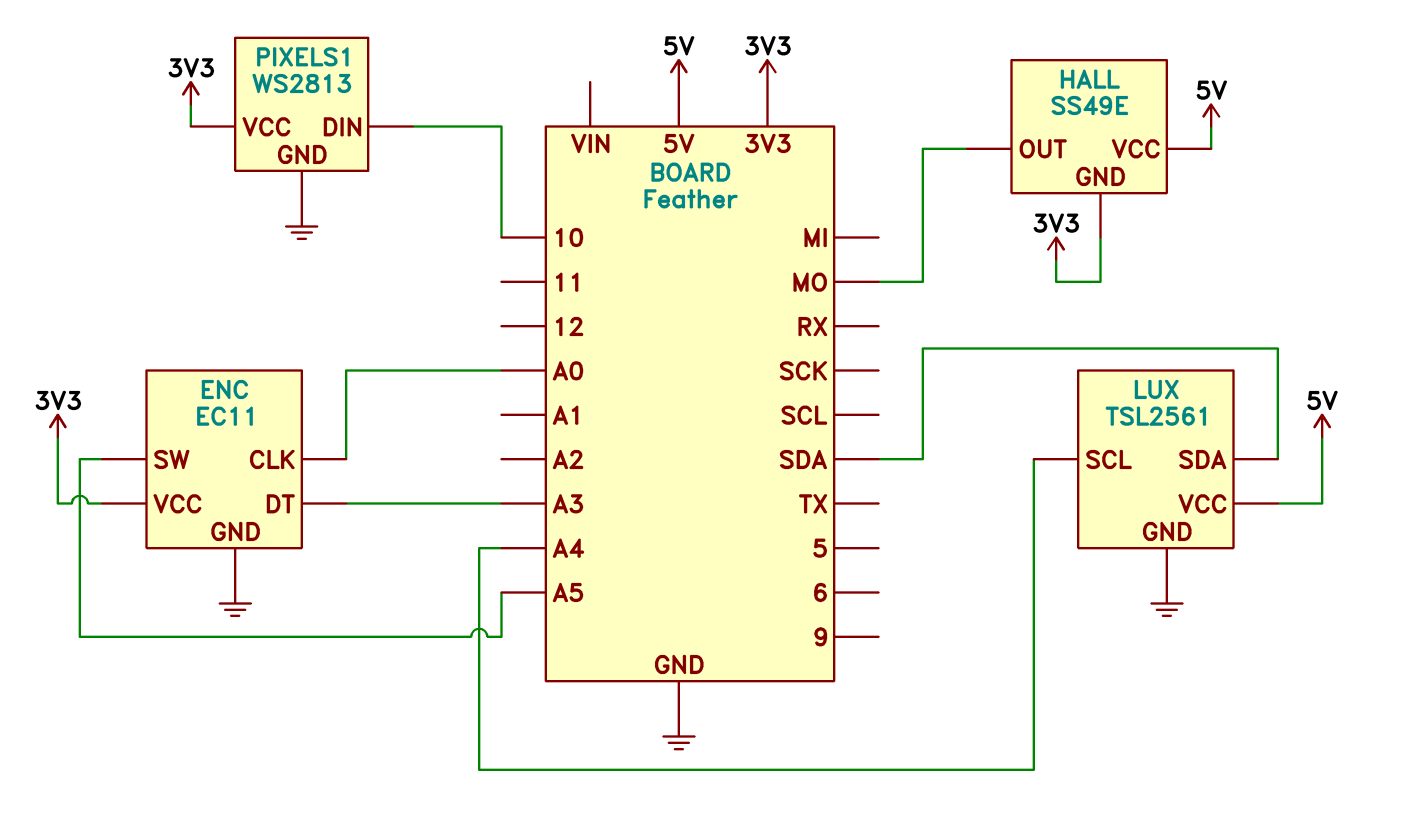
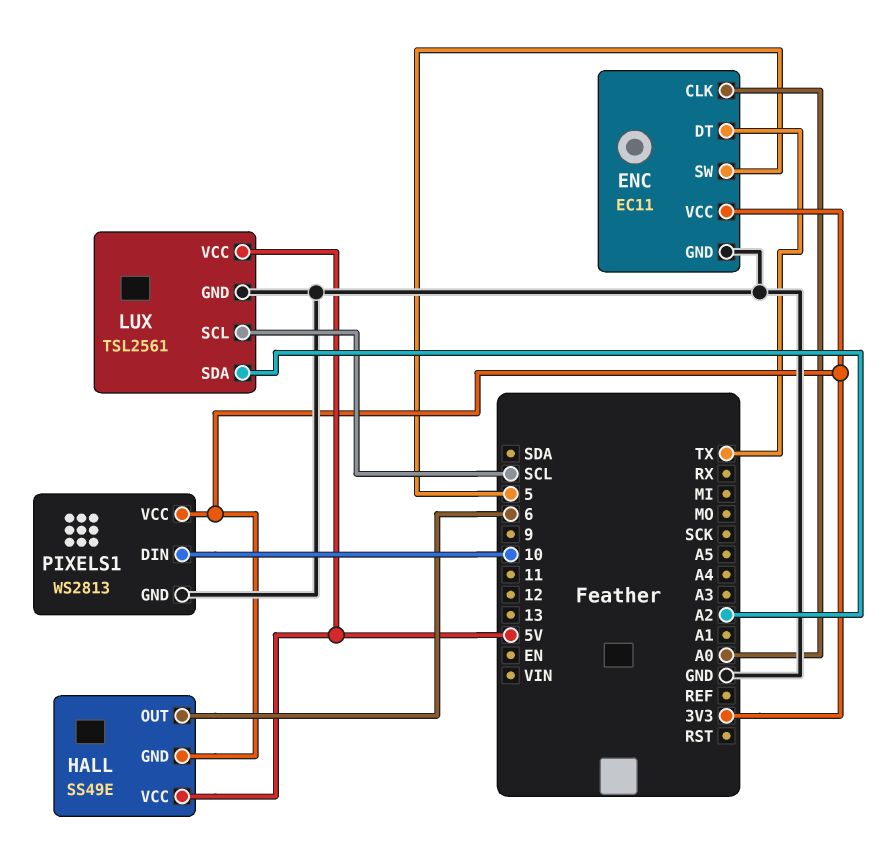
ENC pin DT: A3 -> TX
ENC pin SW: A5 -> 5
HALL pin OUT: MO -> 6
LUX pin SCL: A4 -> SCL
LUX pin SDA: SDA -> A2

